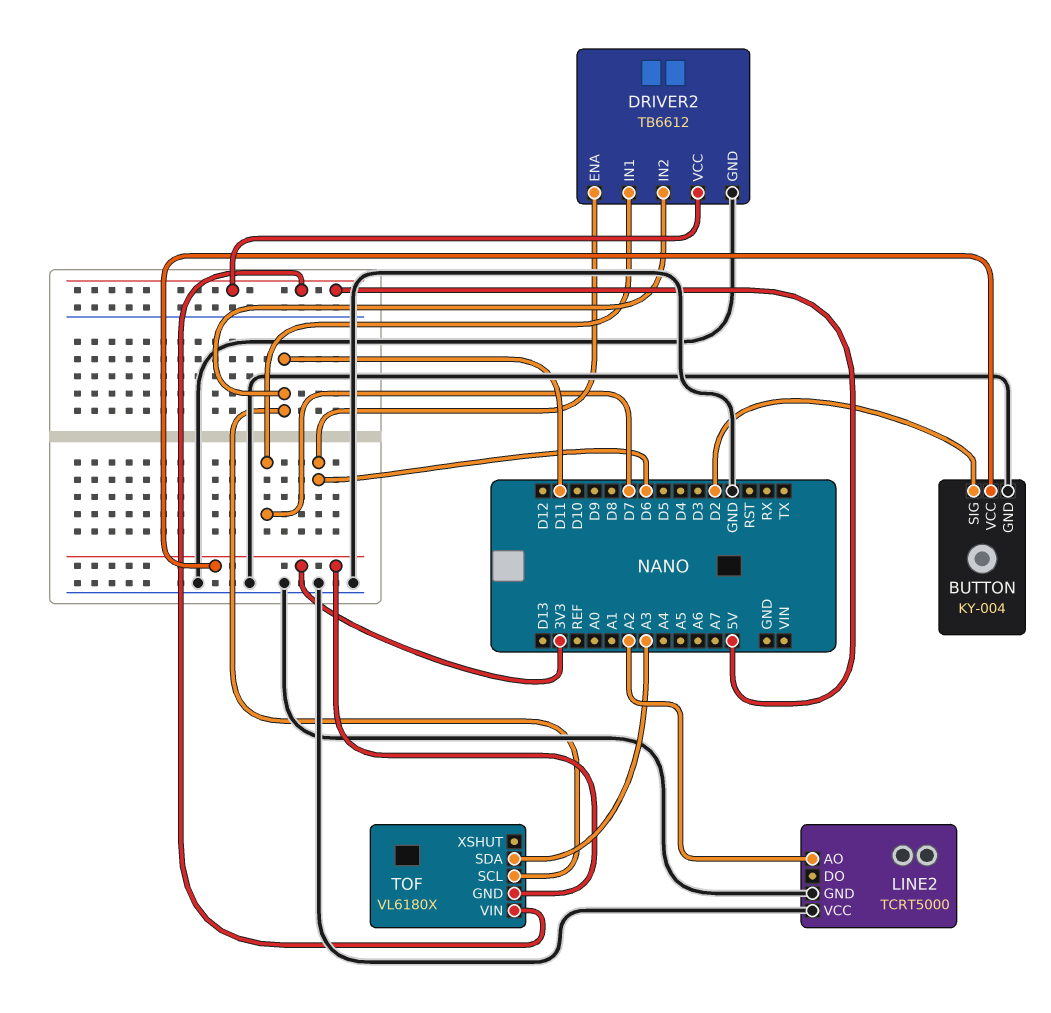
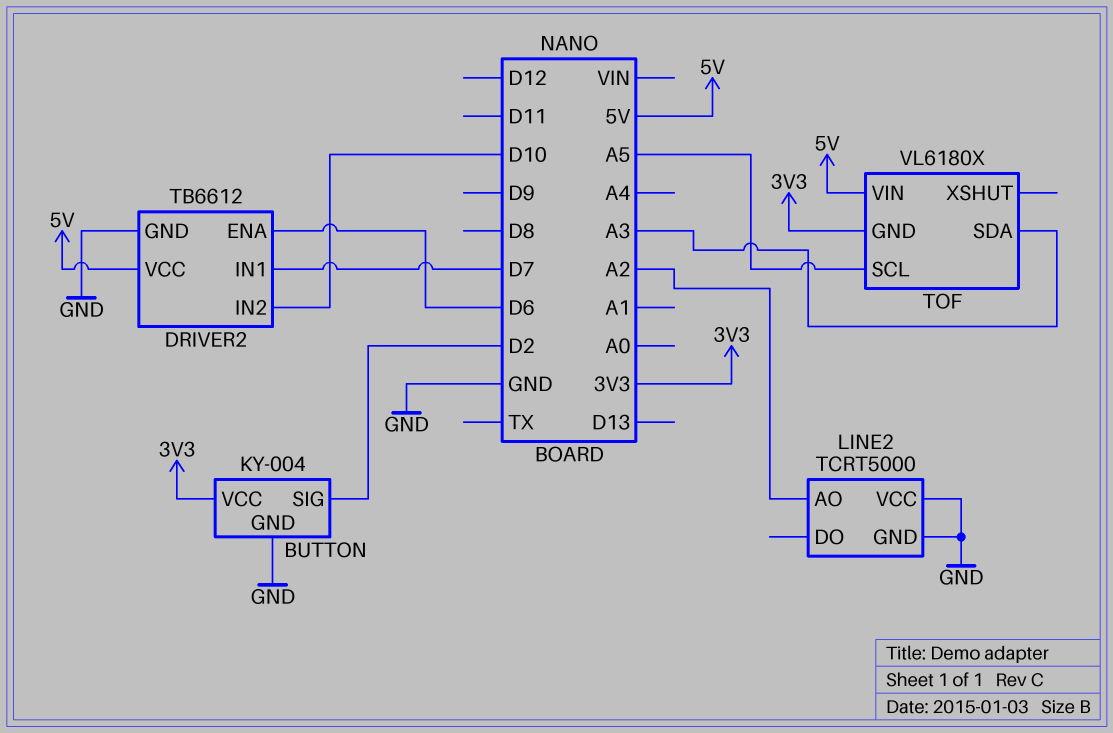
DRIVER2 pin IN2: D11 -> D10
TOF pin SCL: D11 -> A5

